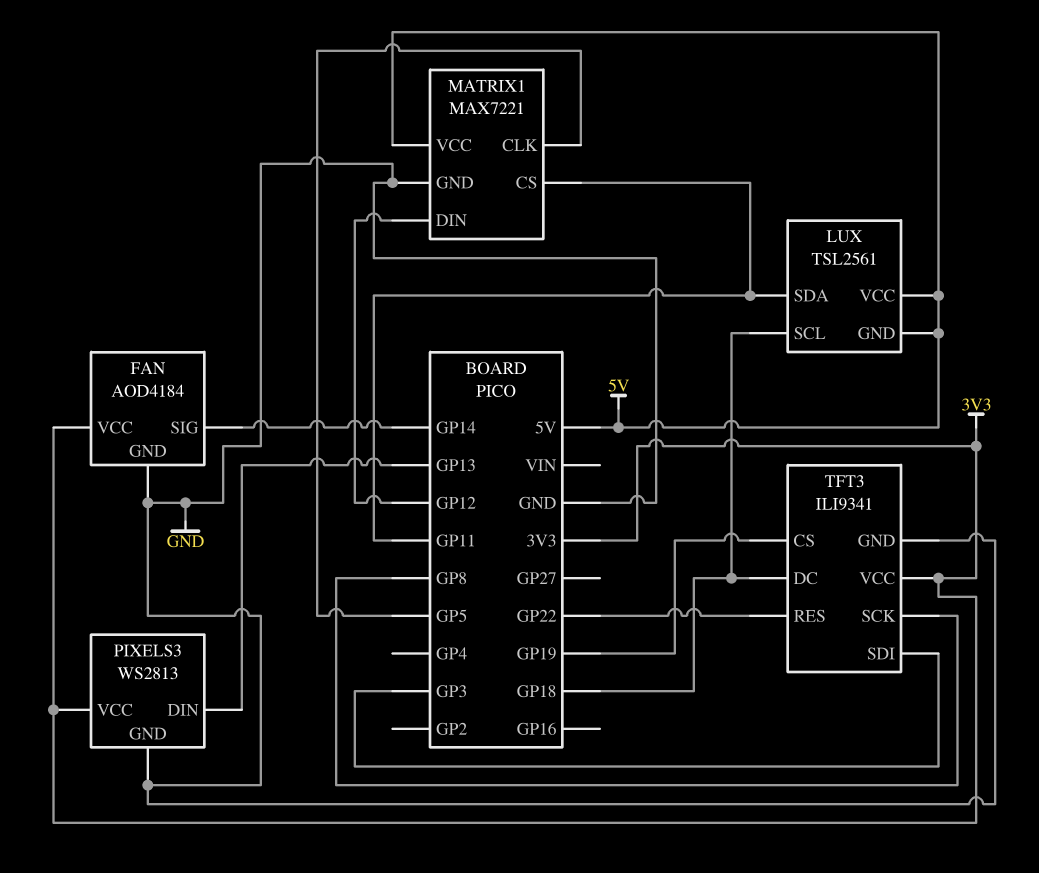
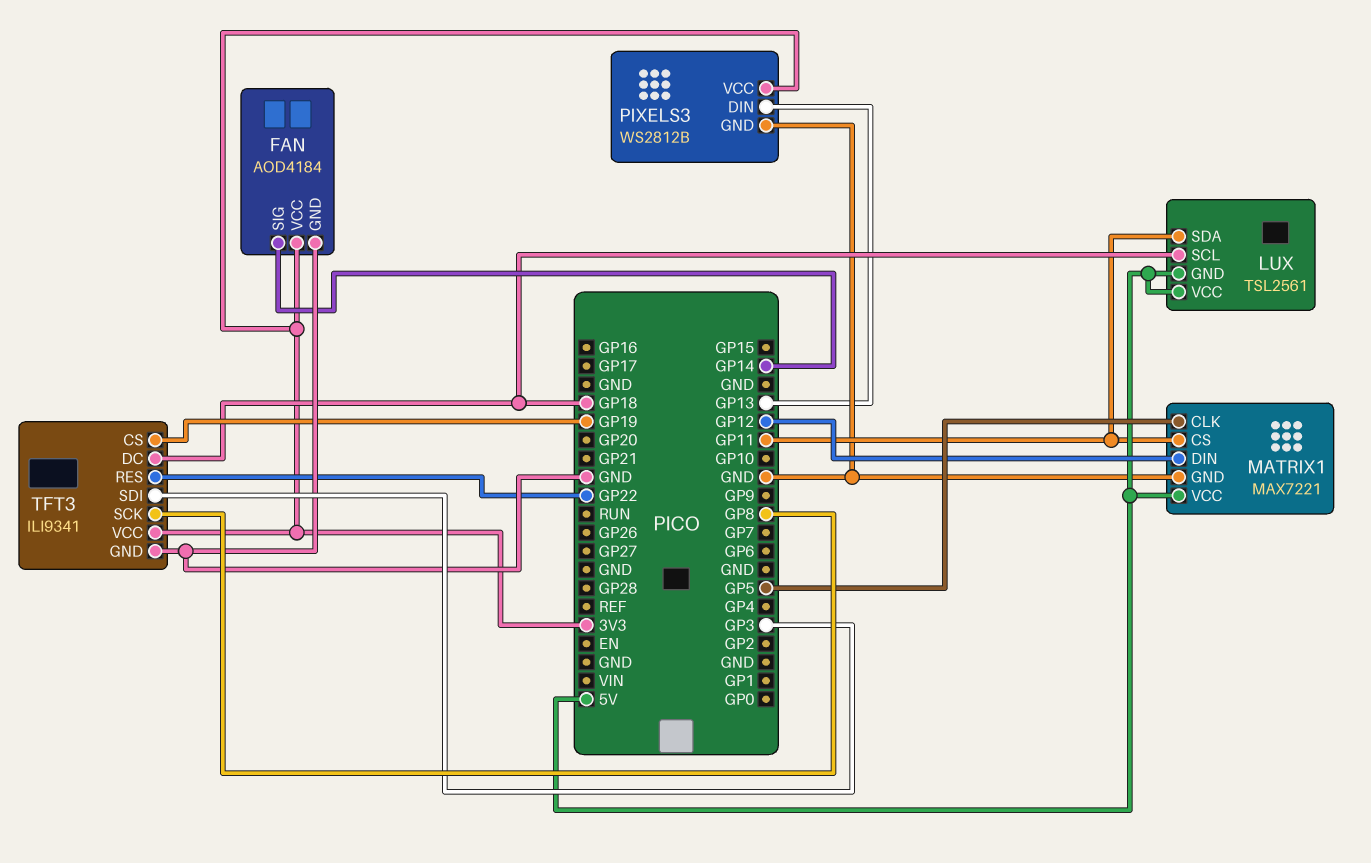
PIXELS3: WS2813 -> WS2812B

